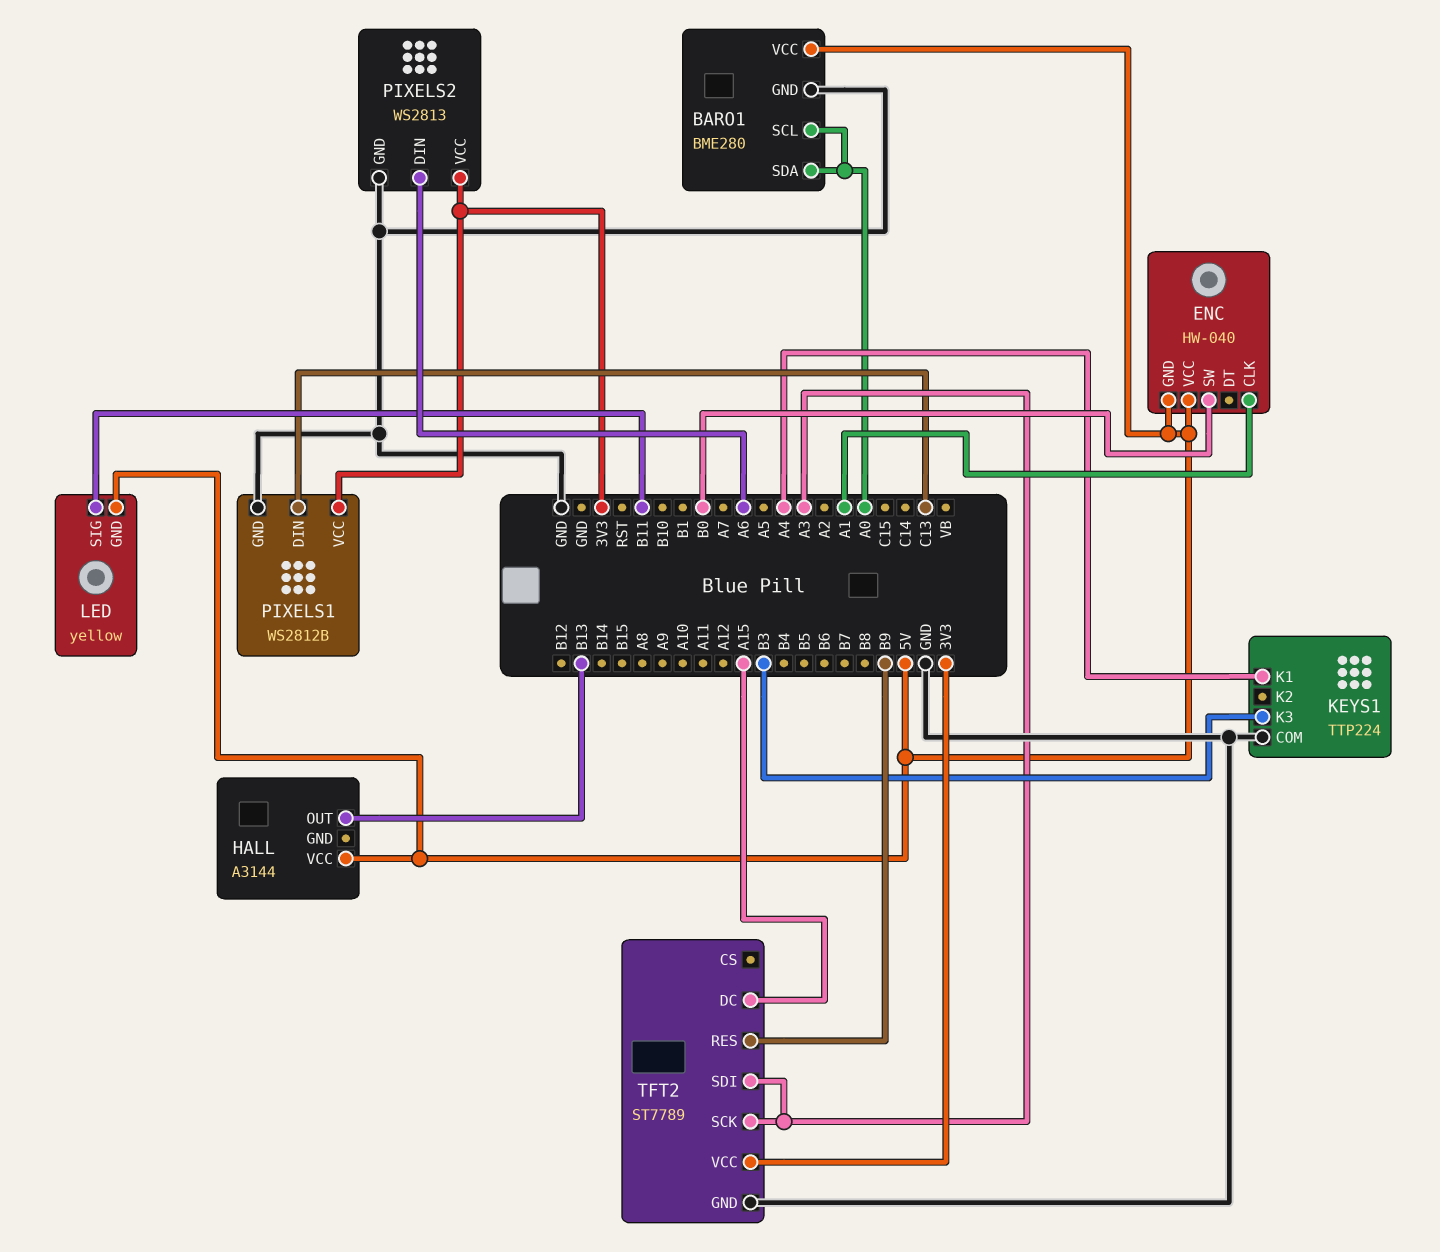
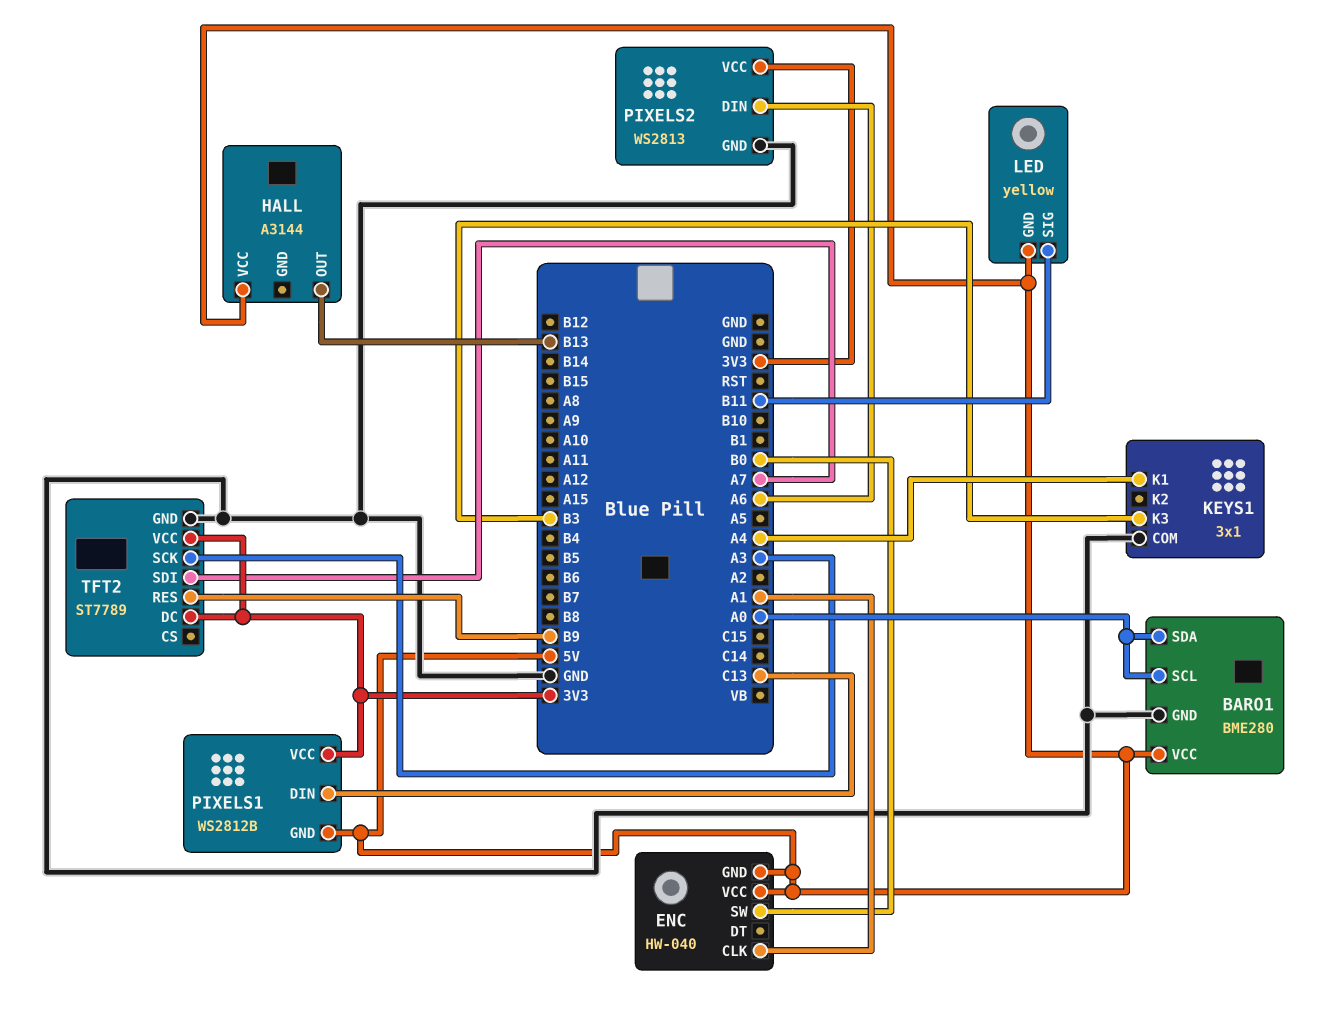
KEYS1: TTP224 -> 3x1
PIXELS1 pin GND: GND -> 5V
TFT2 pin DC: A15 -> 3V3
TFT2 pin SDI: A3 -> A7

